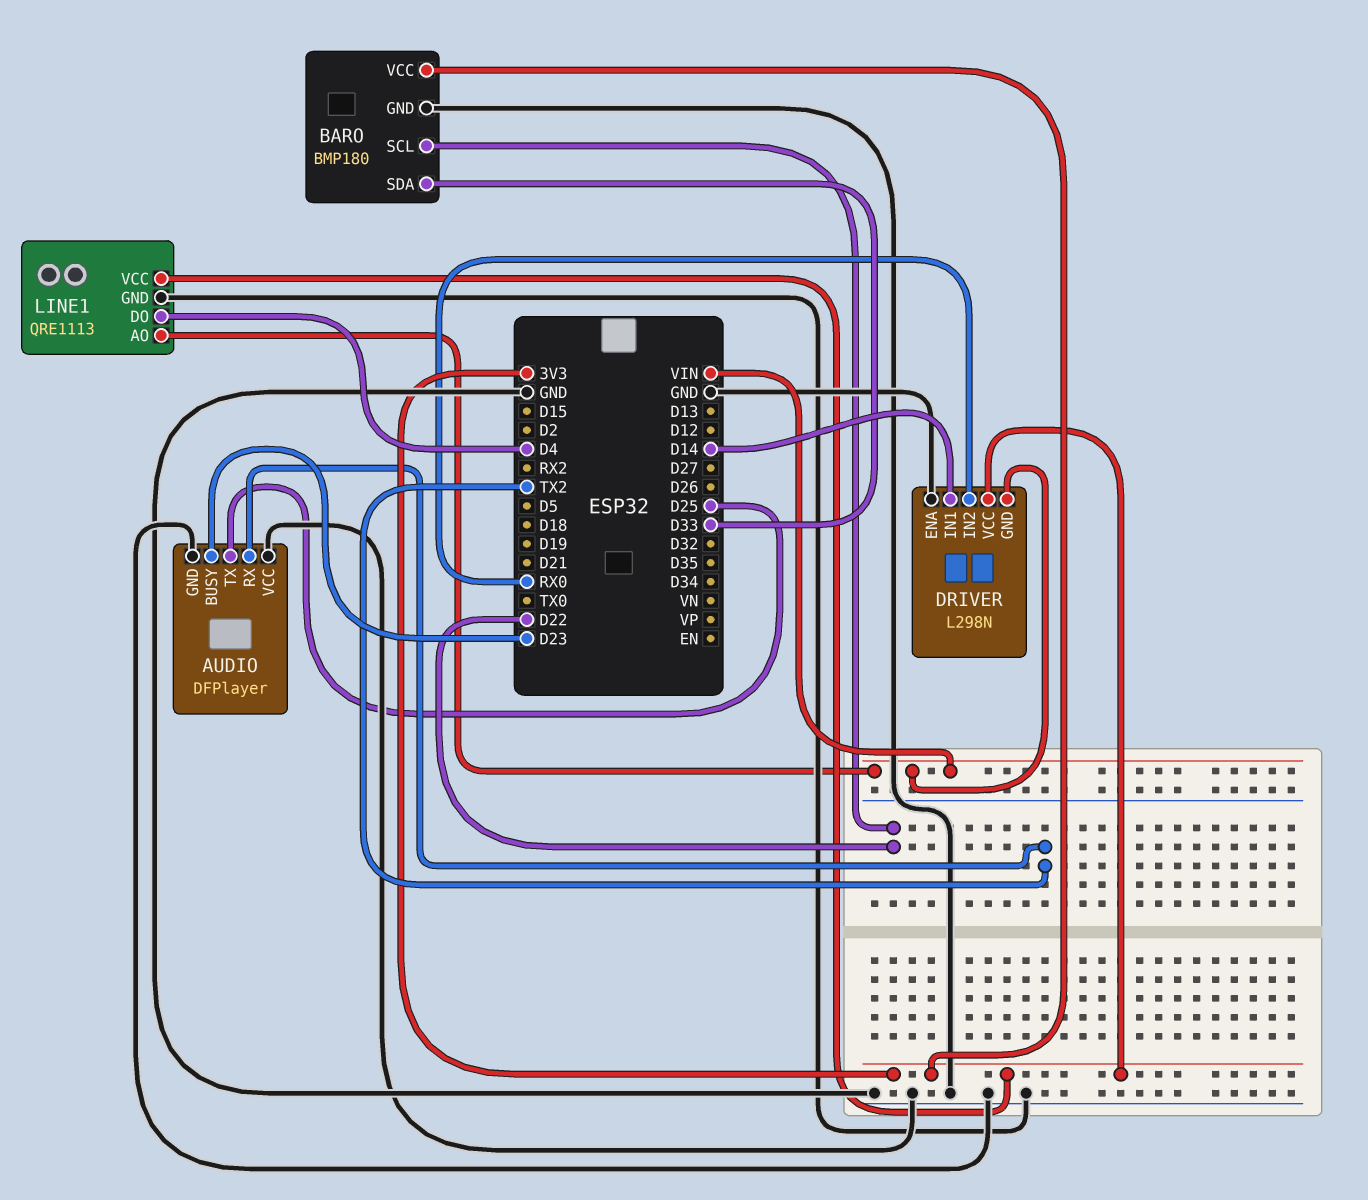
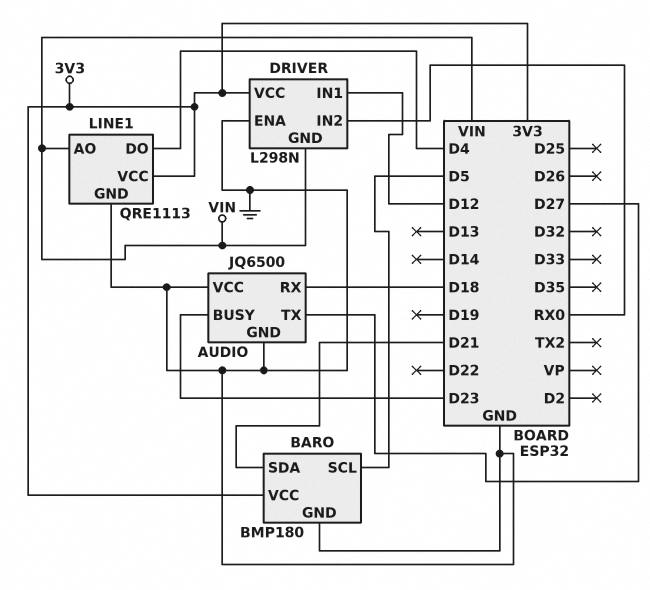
AUDIO: DFPlayer -> JQ6500
AUDIO pin RX: TX2 -> D18
AUDIO pin TX: D25 -> D27
BARO pin SCL: D22 -> D5
BARO pin SDA: D33 -> D21
DRIVER pin IN1: D14 -> D12

